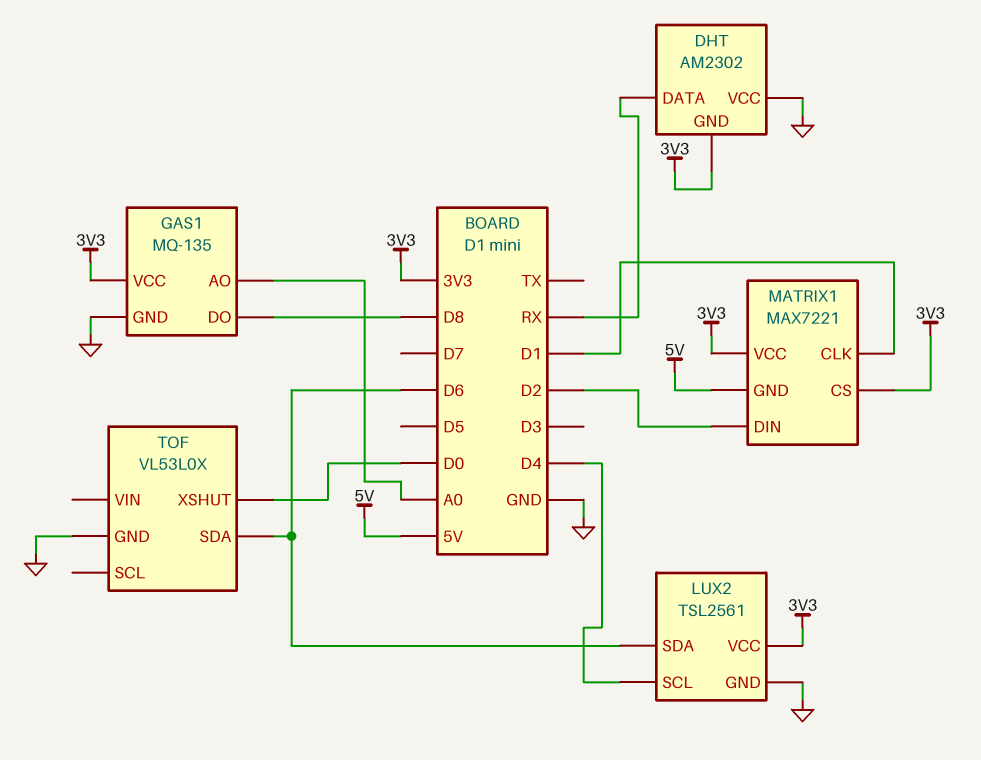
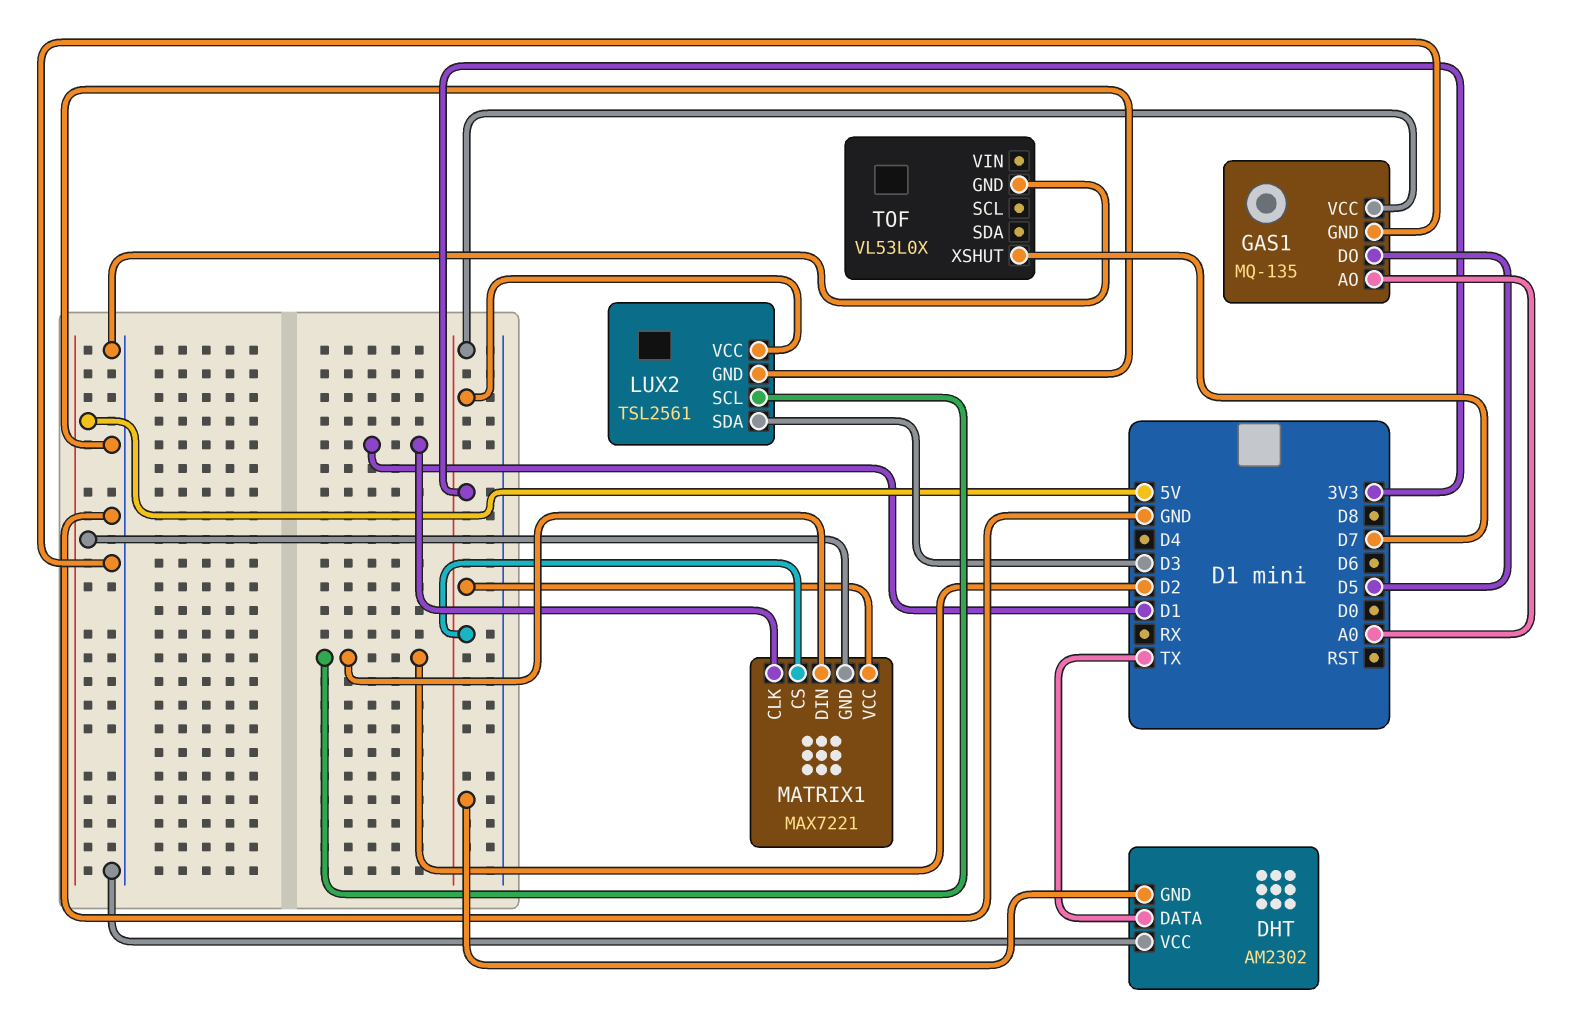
DHT pin DATA: RX -> TX
GAS1 pin DO: D8 -> D5
LUX2 pin SCL: D4 -> D2
LUX2 pin SDA: D6 -> D3
TOF pin SDA: D6 -> none
TOF pin XSHUT: D0 -> D7

